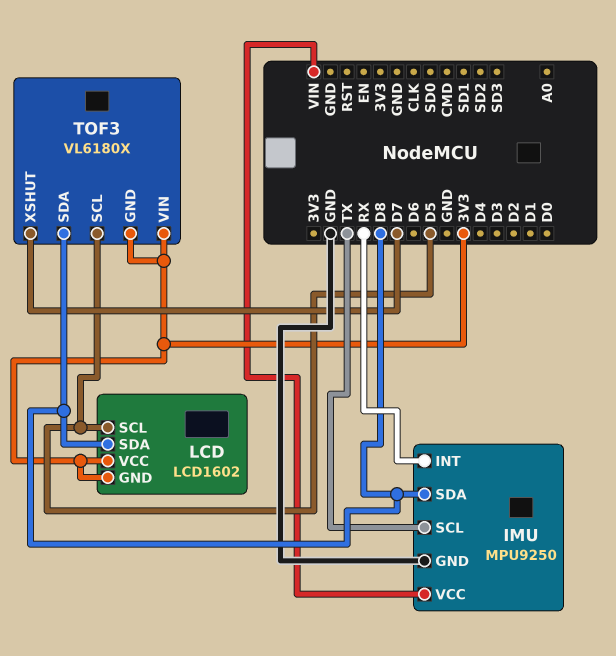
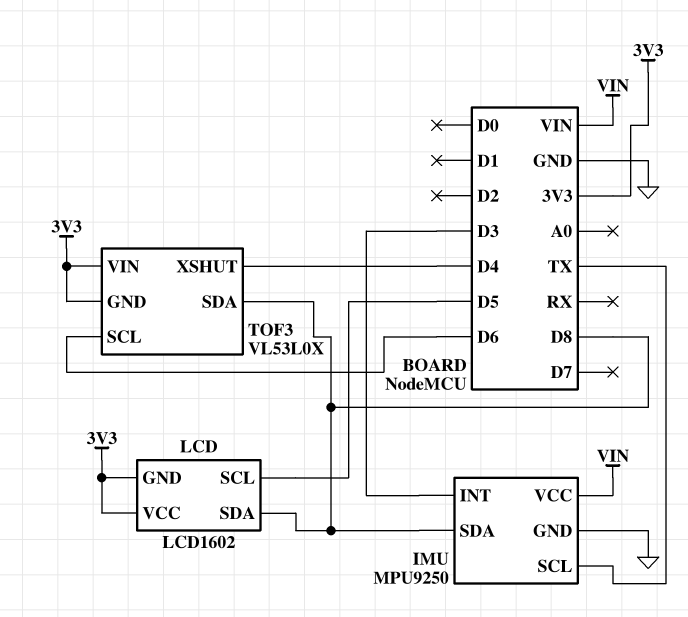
IMU pin INT: RX -> D3
TOF3: VL6180X -> VL53L0X
TOF3 pin SCL: D5 -> D6
TOF3 pin XSHUT: D7 -> D4

